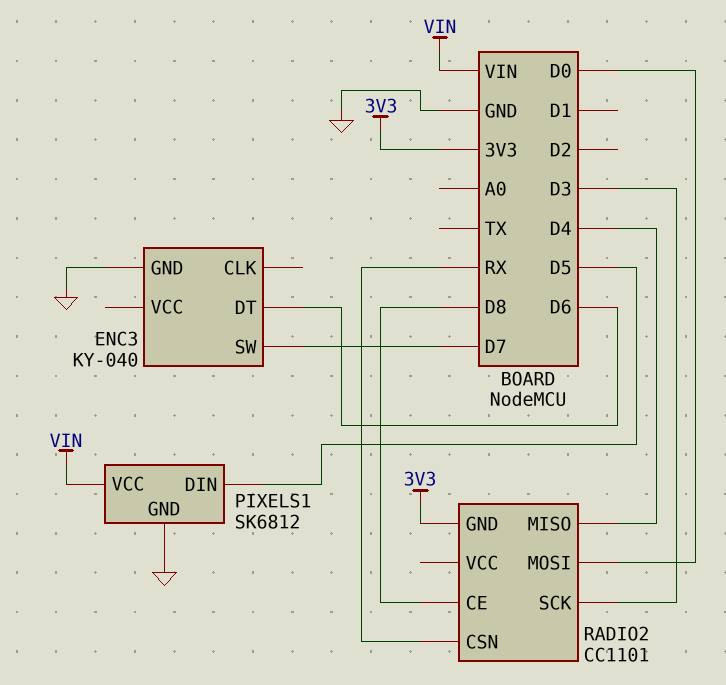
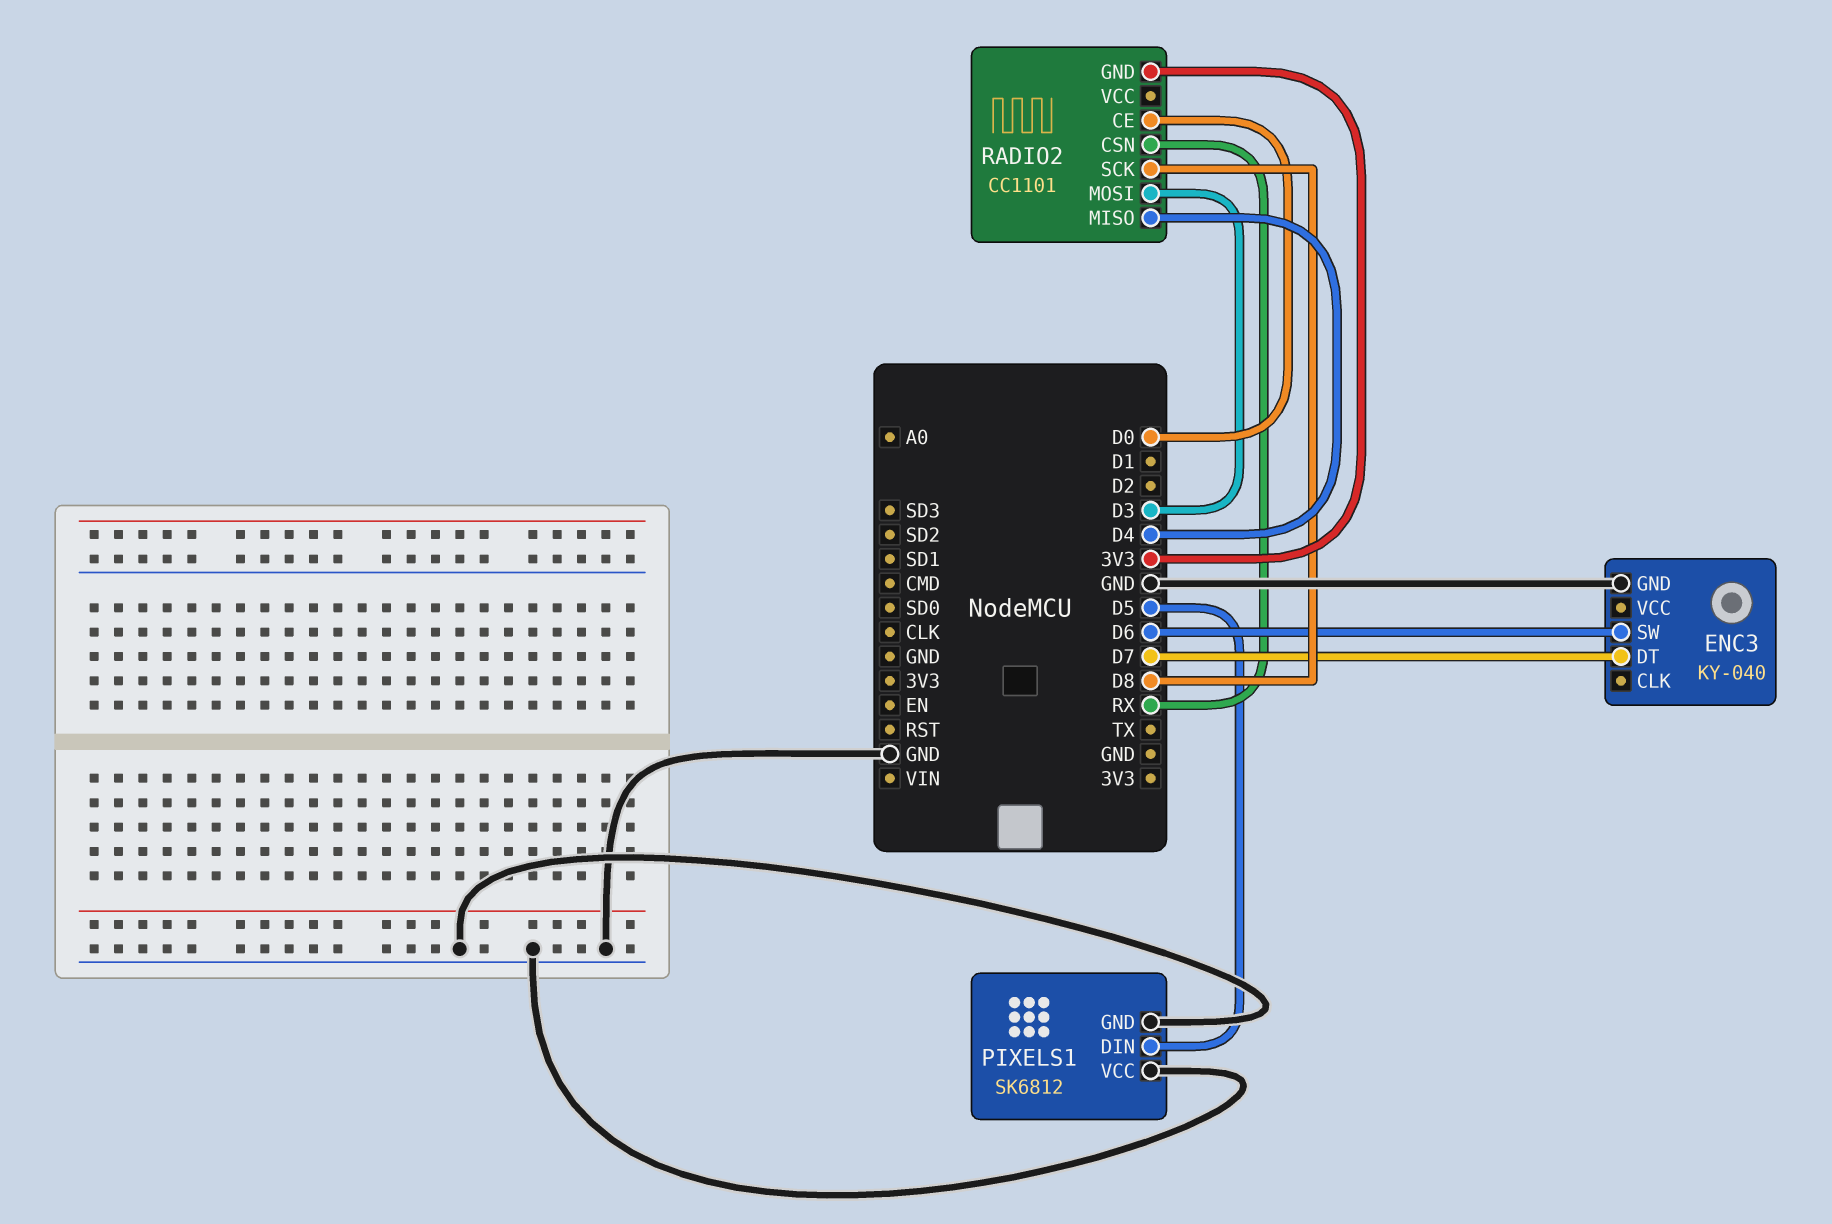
ENC3 pin DT: D6 -> D7
ENC3 pin SW: D7 -> D6
PIXELS1 pin VCC: VIN -> GND
RADIO2 pin CE: D8 -> D0
RADIO2 pin MOSI: D0 -> D3
RADIO2 pin SCK: D3 -> D8

